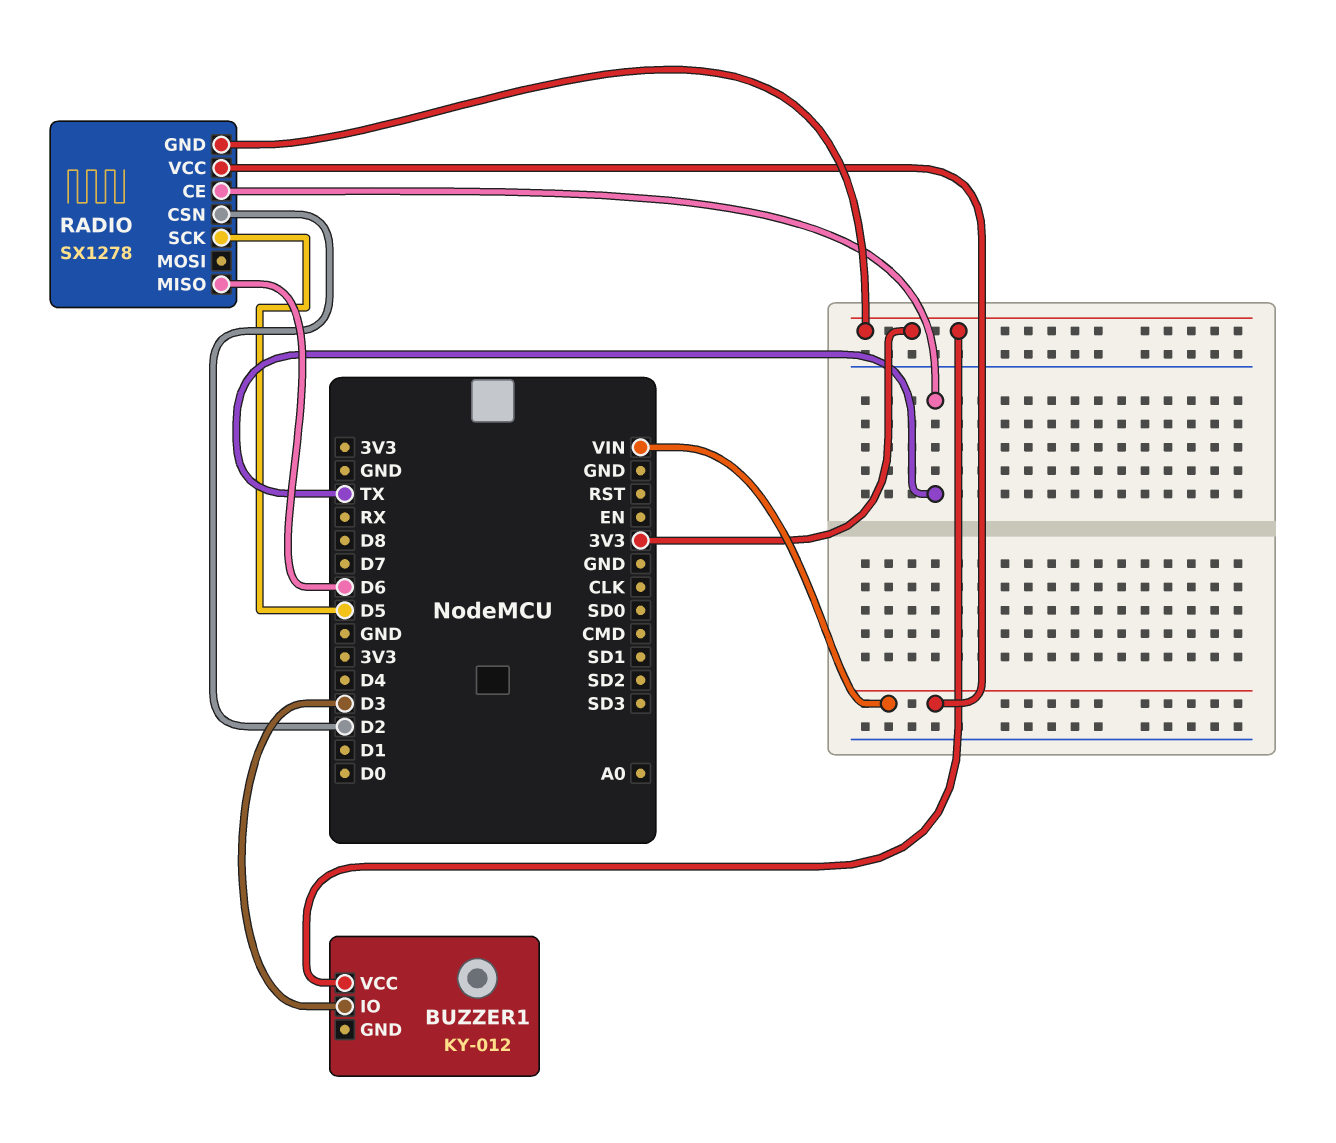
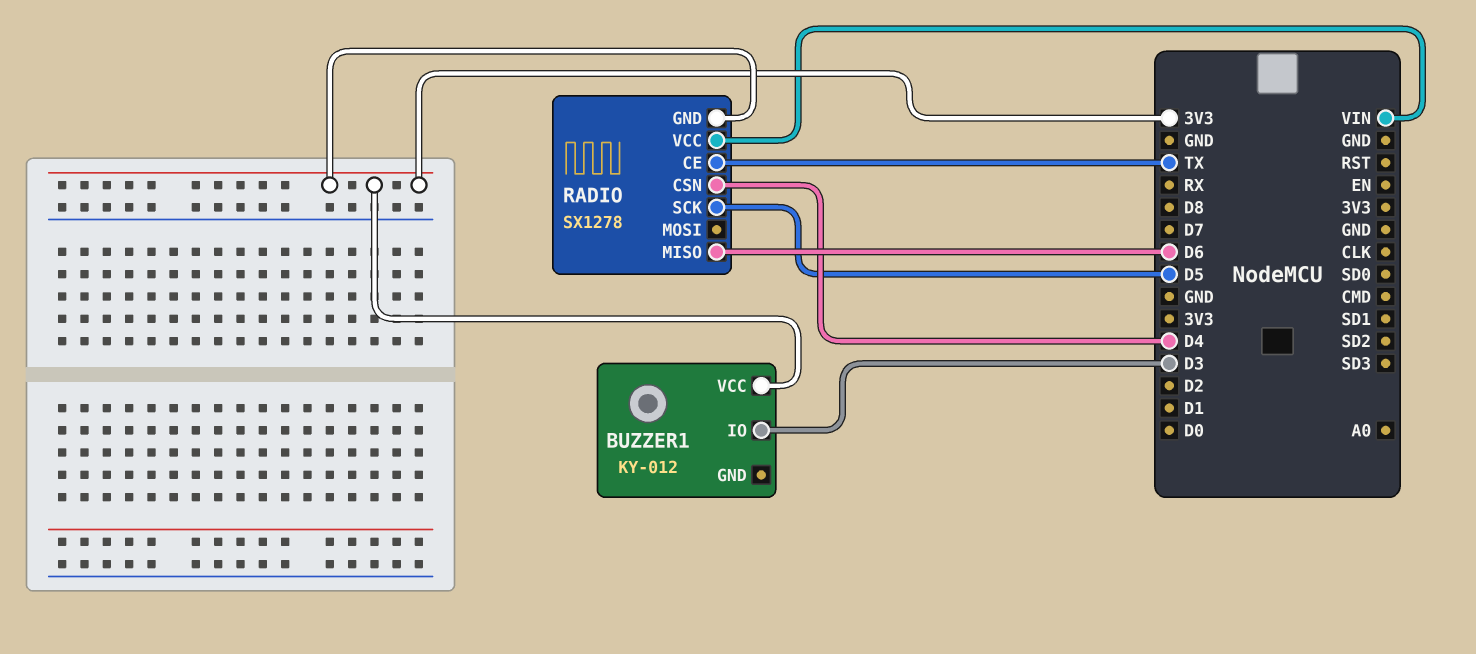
RADIO pin CSN: D2 -> D4

